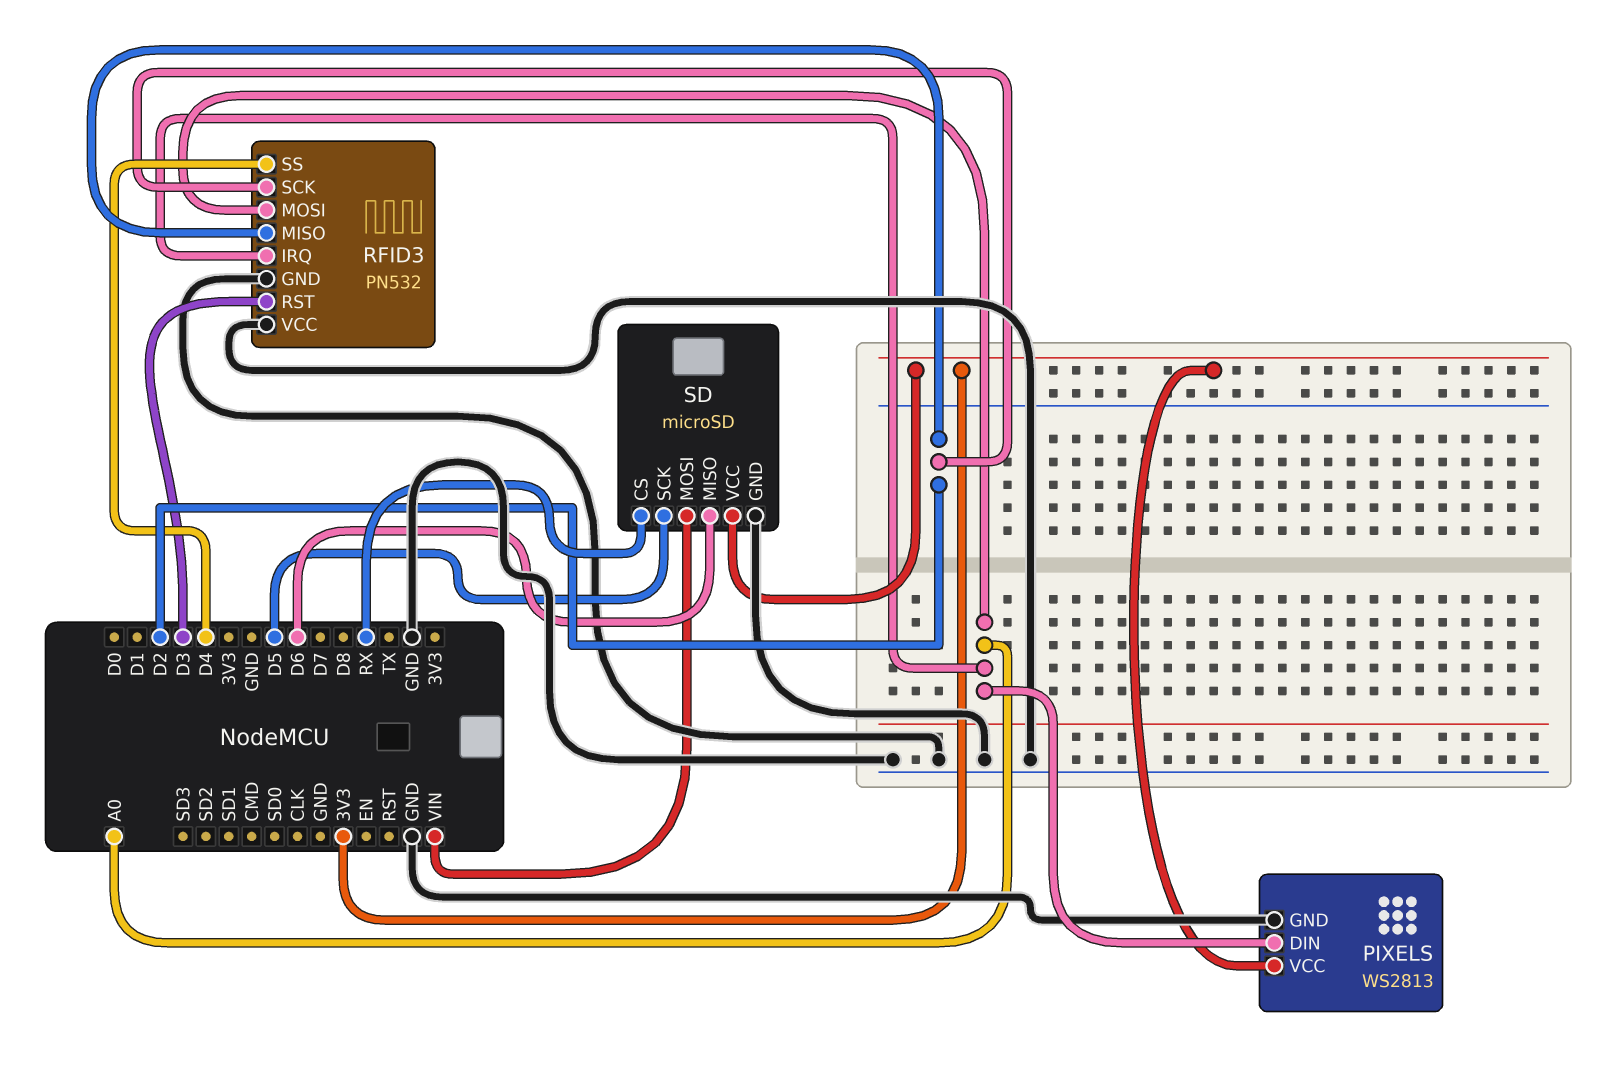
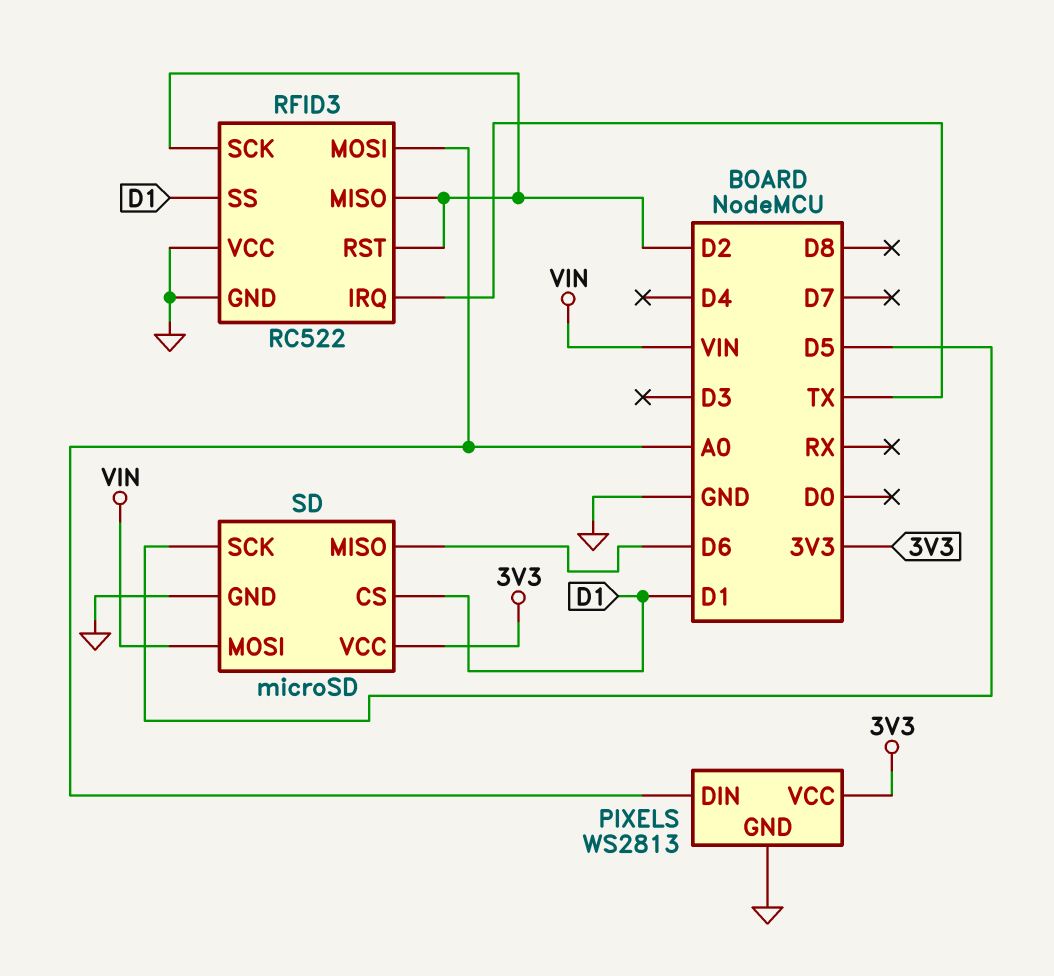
RFID3: PN532 -> RC522
RFID3 pin IRQ: A0 -> TX
RFID3 pin RST: D3 -> D2
RFID3 pin SS: D4 -> D1
SD pin CS: RX -> D1

